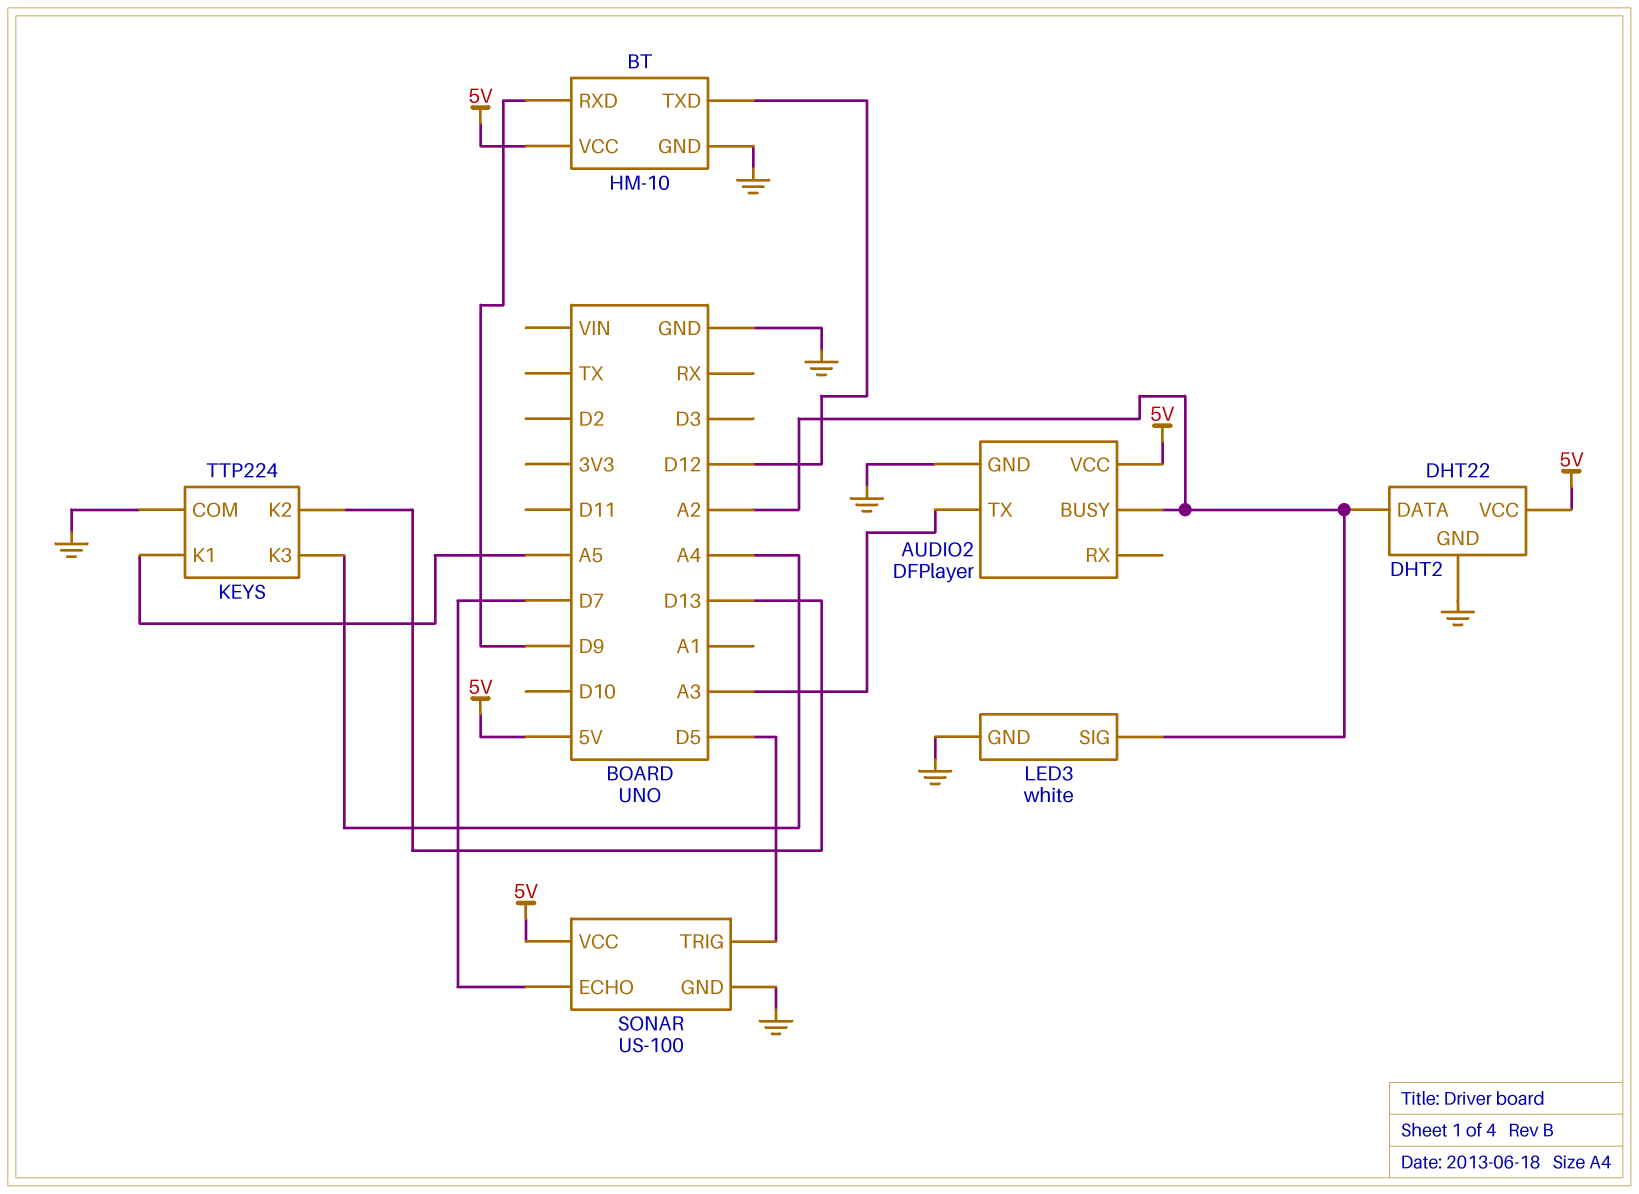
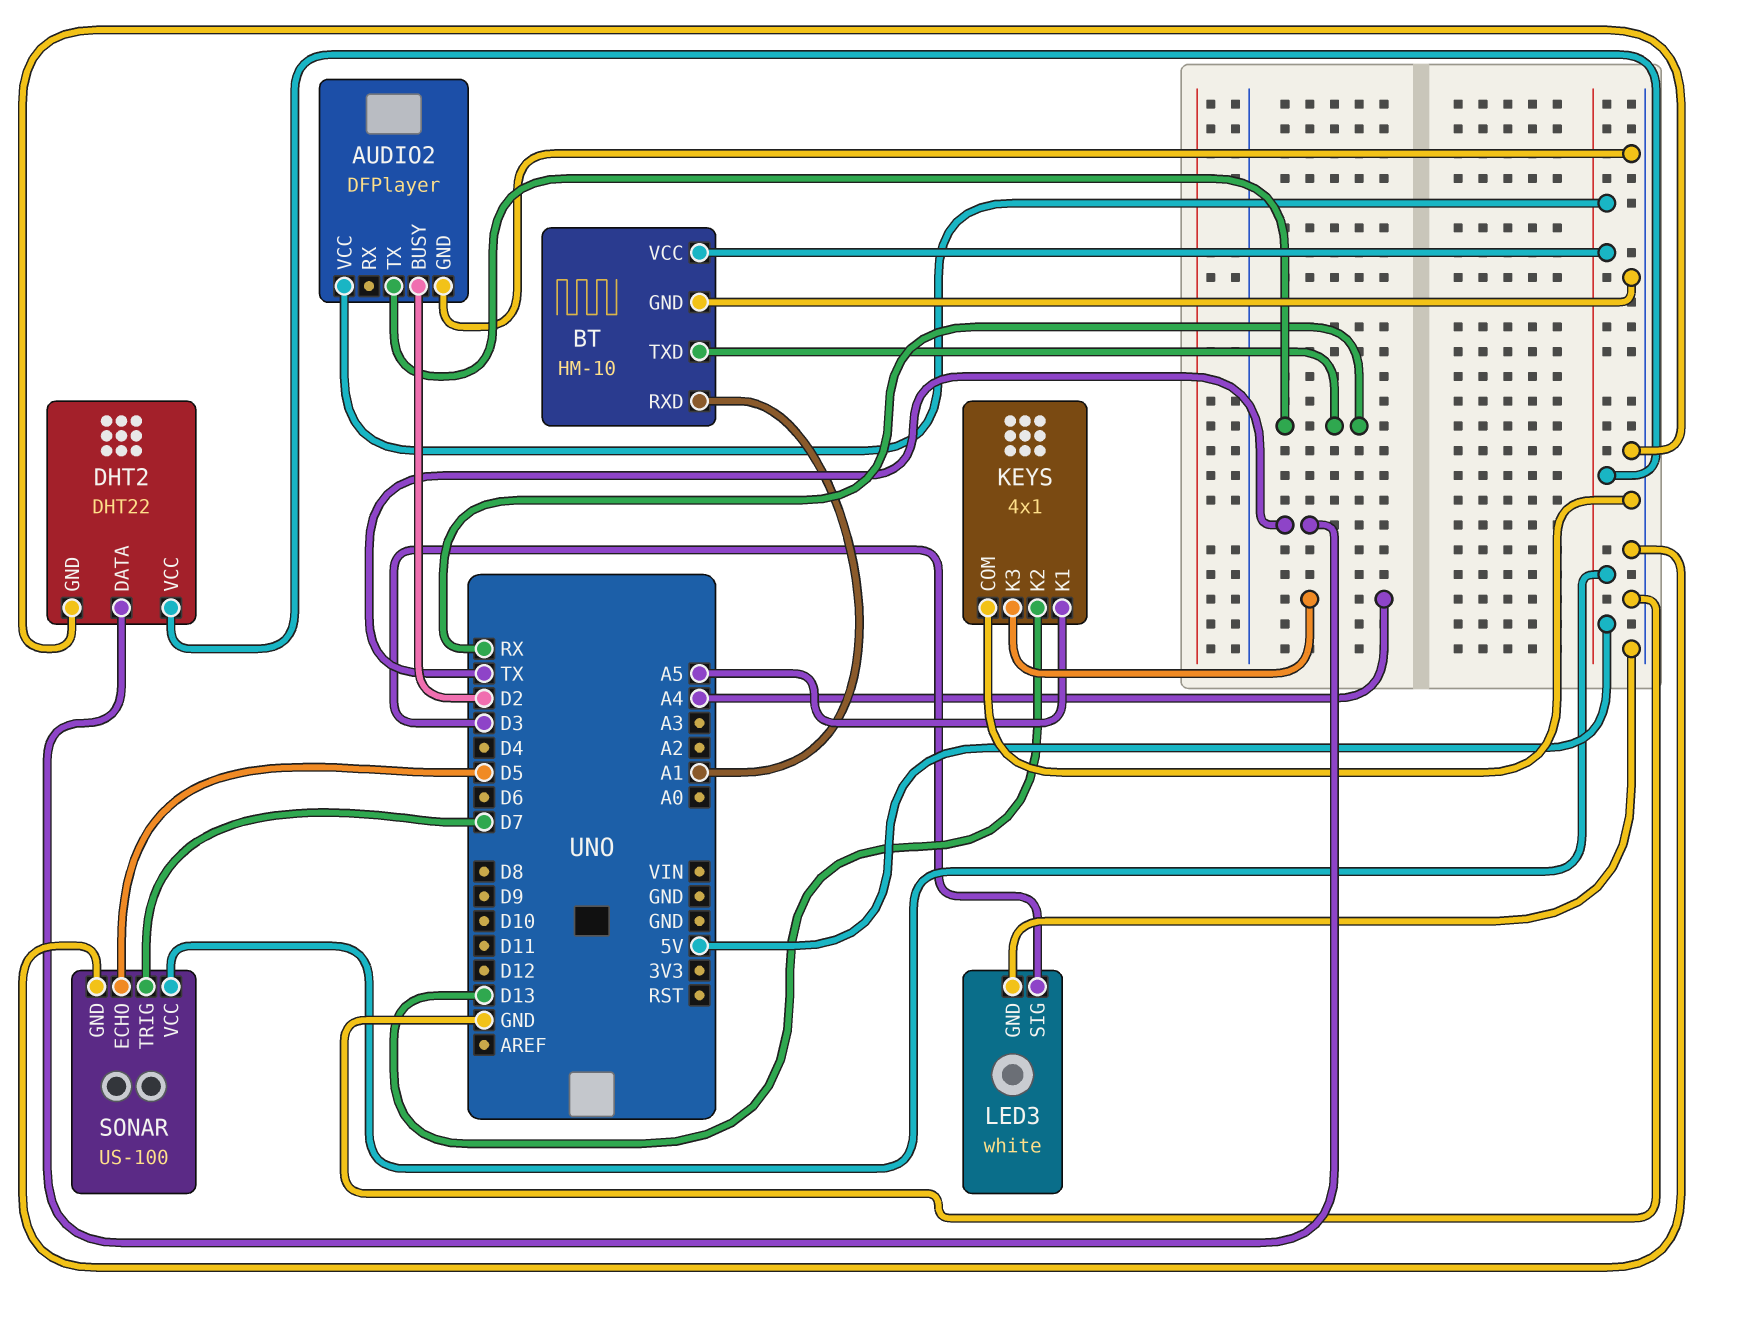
AUDIO2 pin BUSY: A2 -> D2
AUDIO2 pin TX: A3 -> RX
BT pin RXD: D9 -> A1
BT pin TXD: D12 -> RX
DHT2 pin DATA: A2 -> TX
KEYS: TTP224 -> 4x1
LED3 pin SIG: A2 -> D3
SONAR pin ECHO: D7 -> D5
SONAR pin TRIG: D5 -> D7

